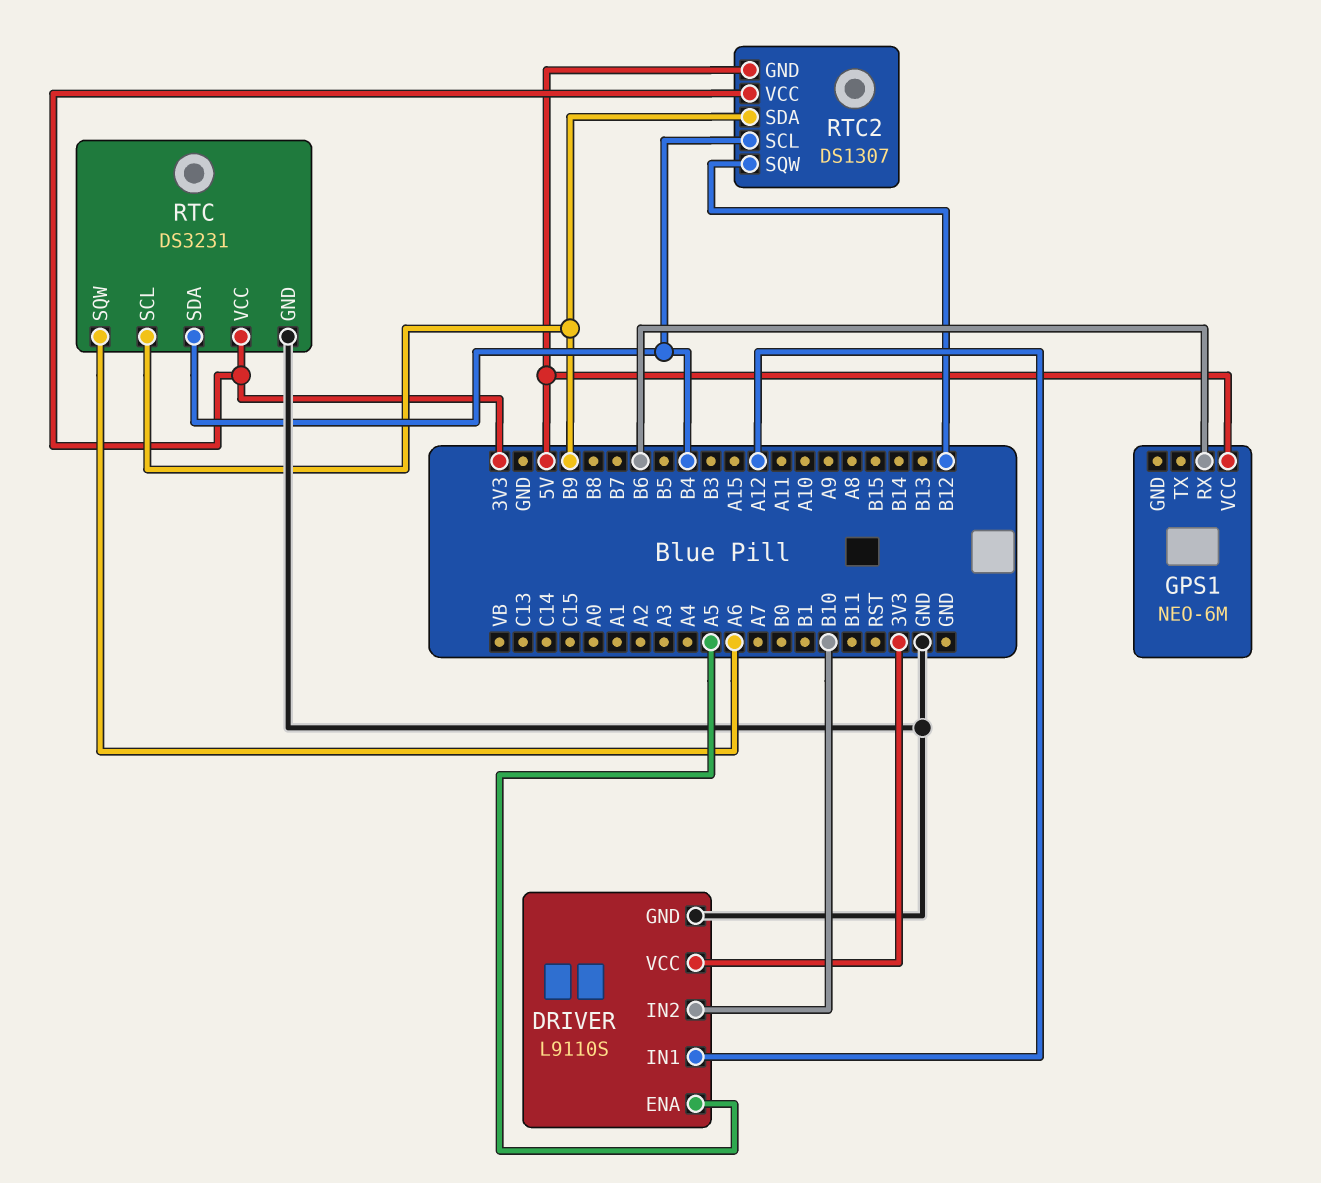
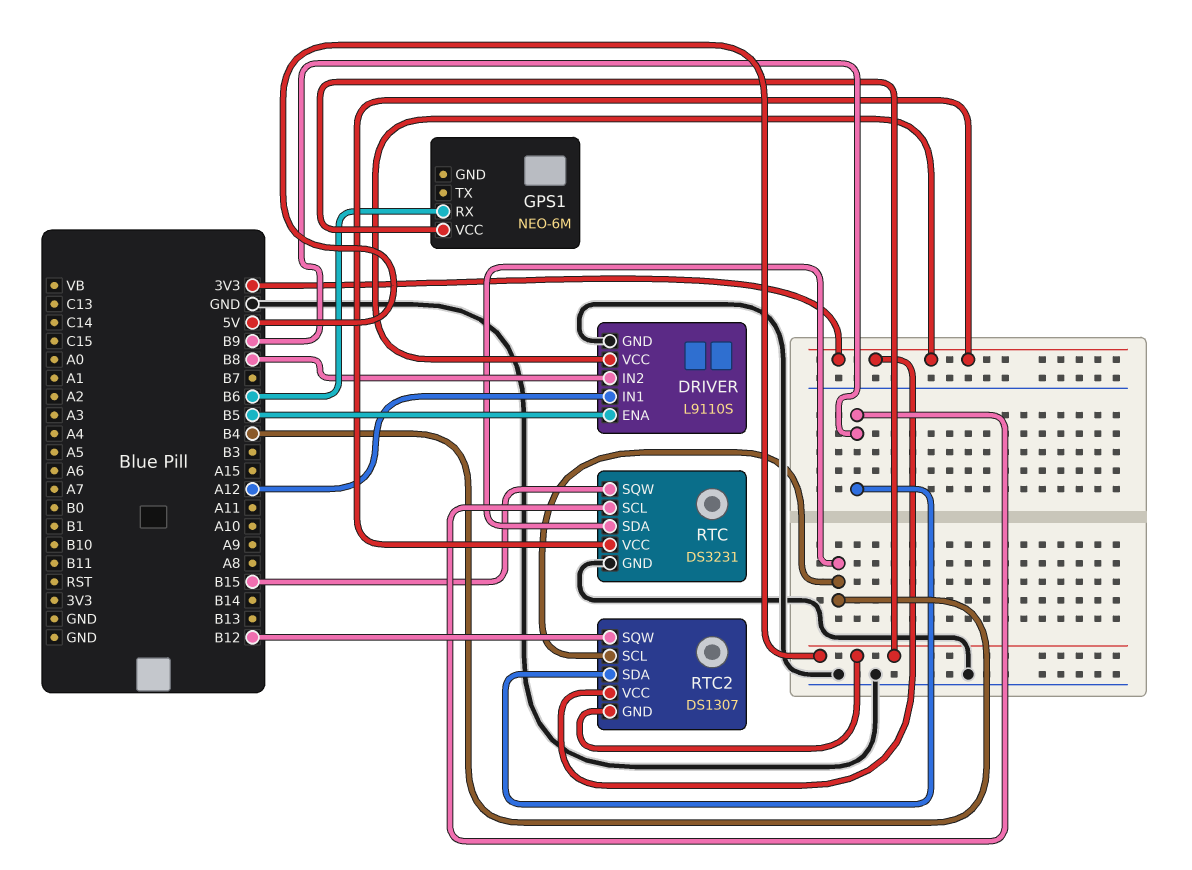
DRIVER pin ENA: A5 -> B5
DRIVER pin IN2: B10 -> B8
RTC pin SQW: A6 -> B15

